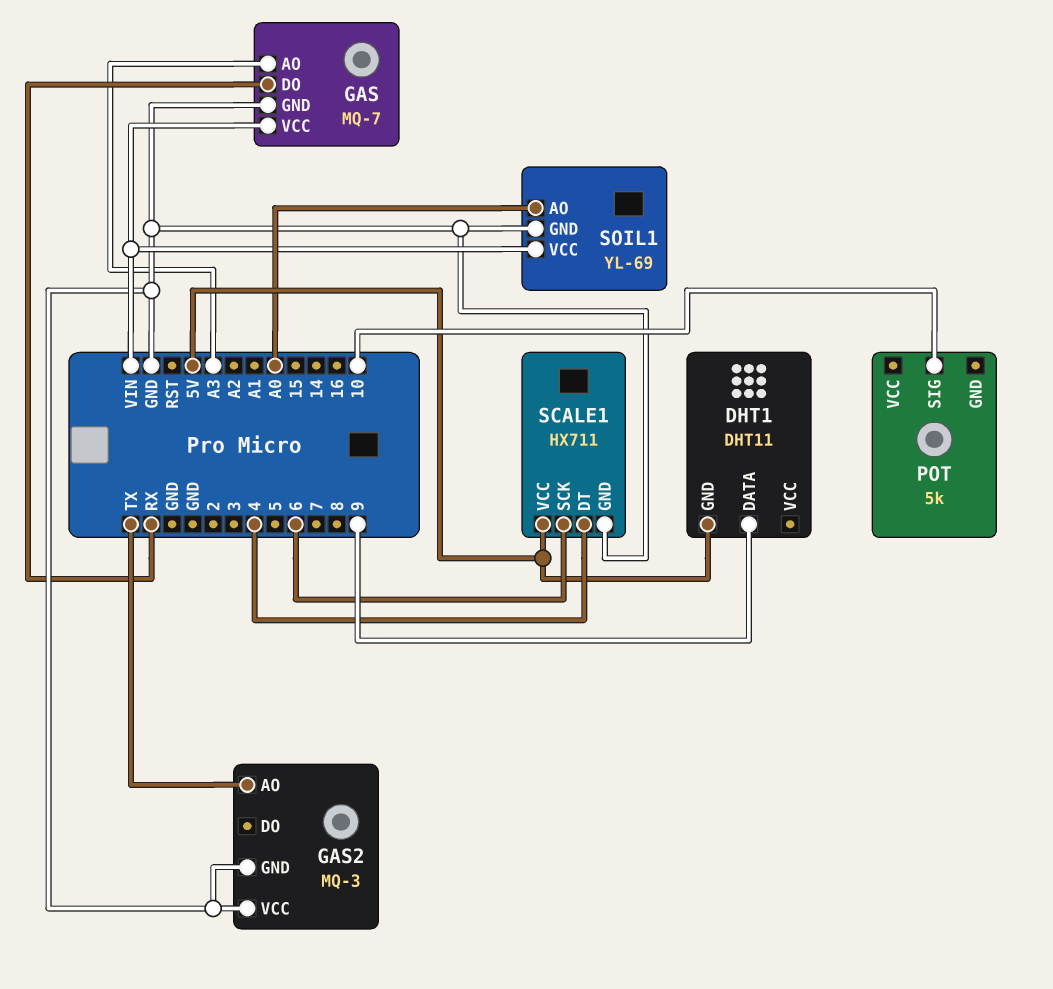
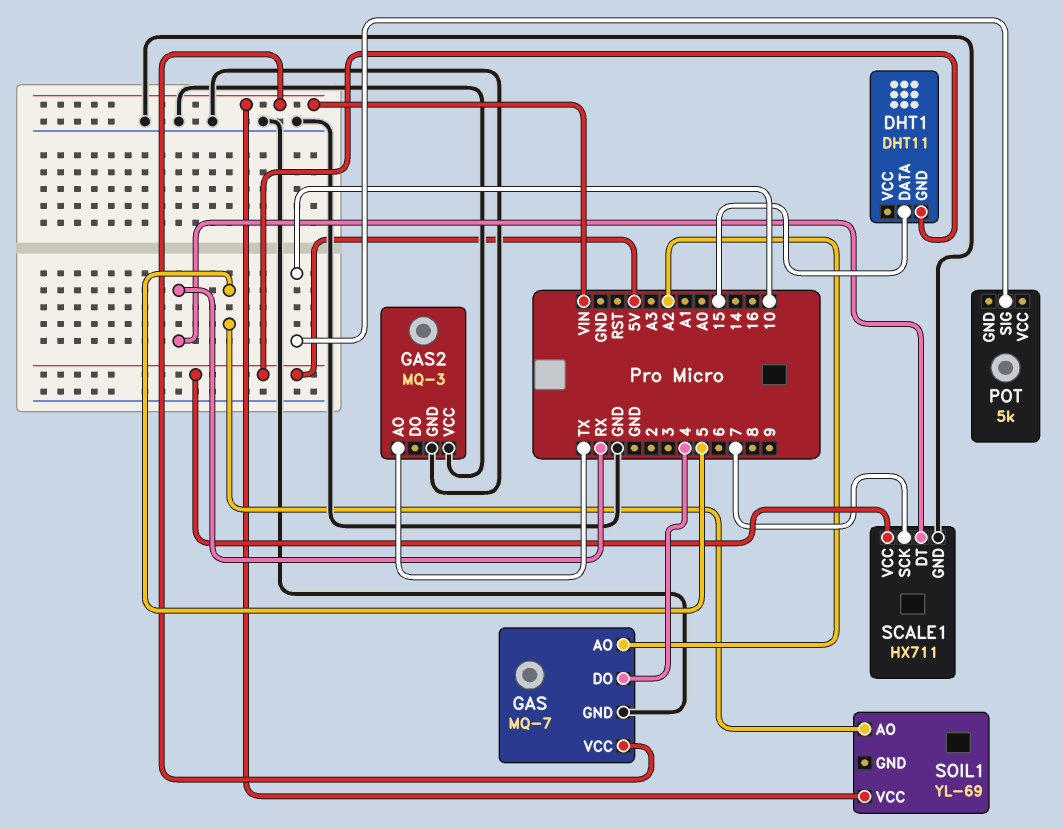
DHT1 pin DATA: 9 -> 15
GAS pin AO: A3 -> A2
GAS pin DO: RX -> 4
SCALE1 pin DT: 4 -> RX
SCALE1 pin SCK: 6 -> 7
SOIL1 pin AO: A0 -> 5
SOIL1 pin GND: GND -> none

